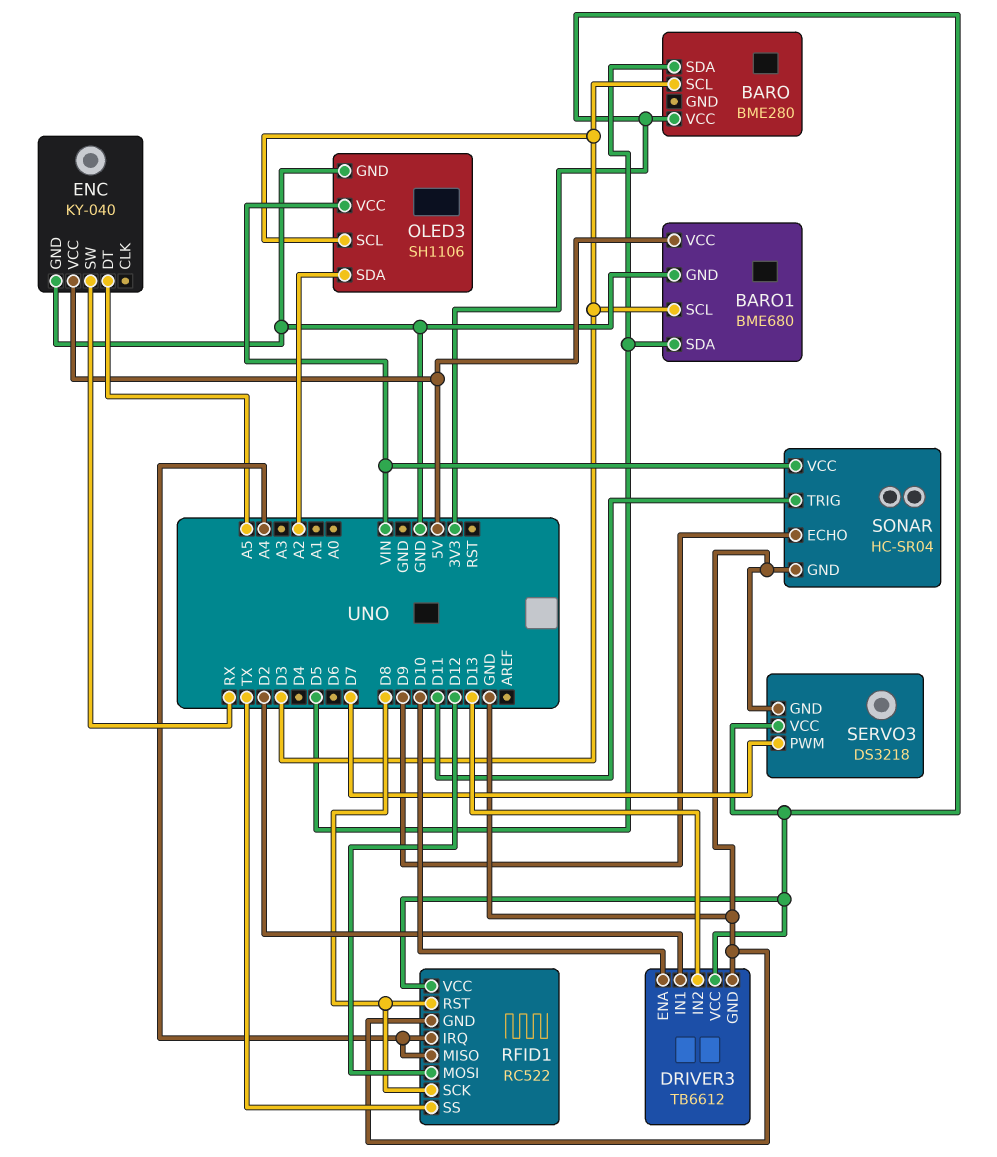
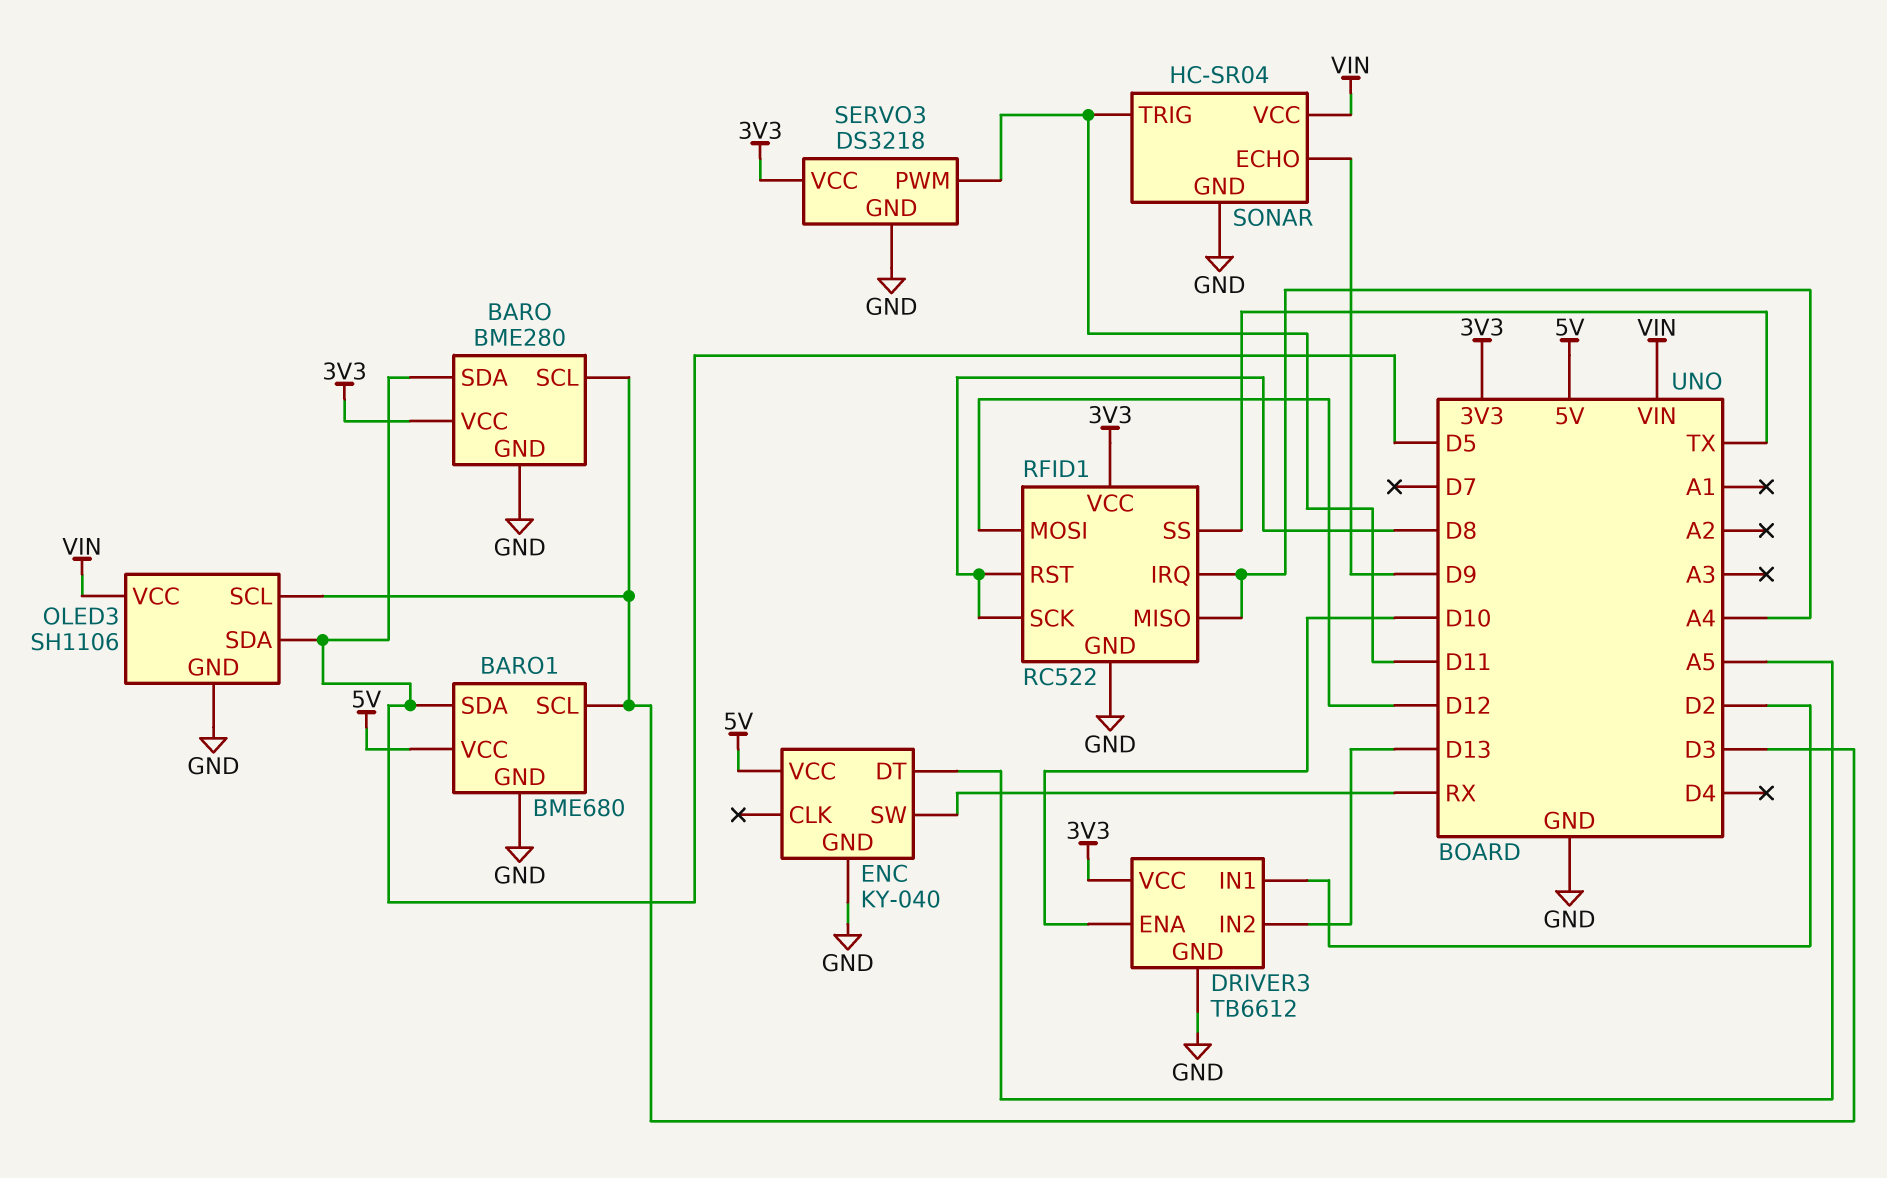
BARO pin GND: none -> GND
OLED3 pin SDA: A2 -> D5
SERVO3 pin PWM: D7 -> D11

